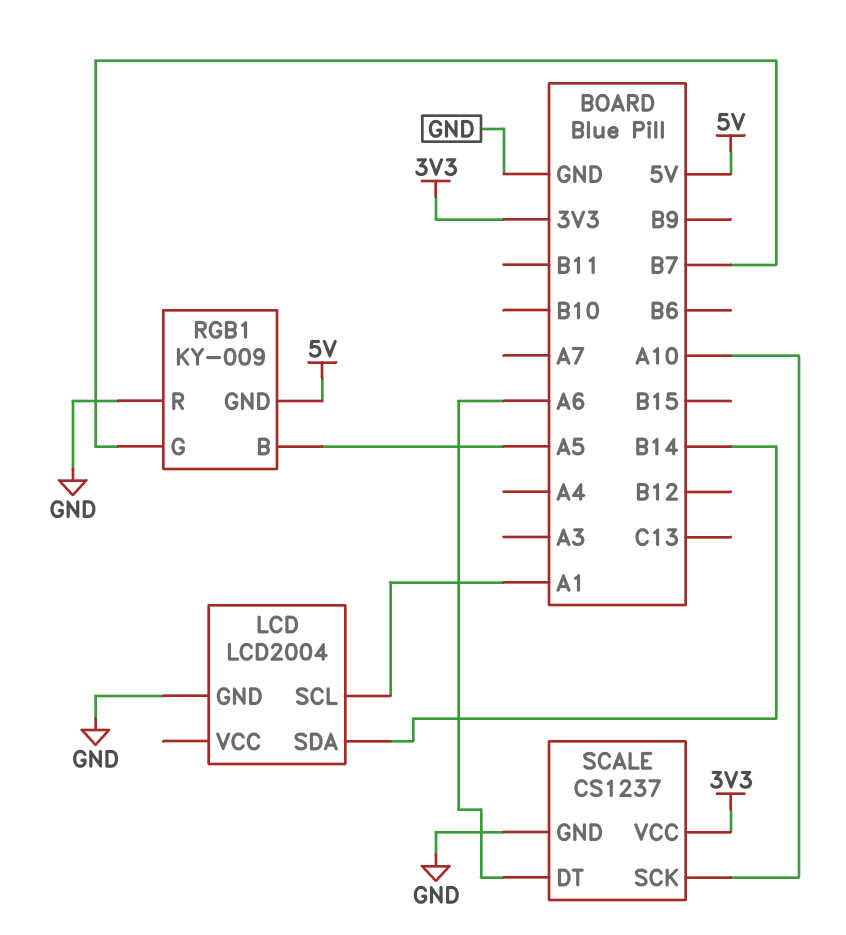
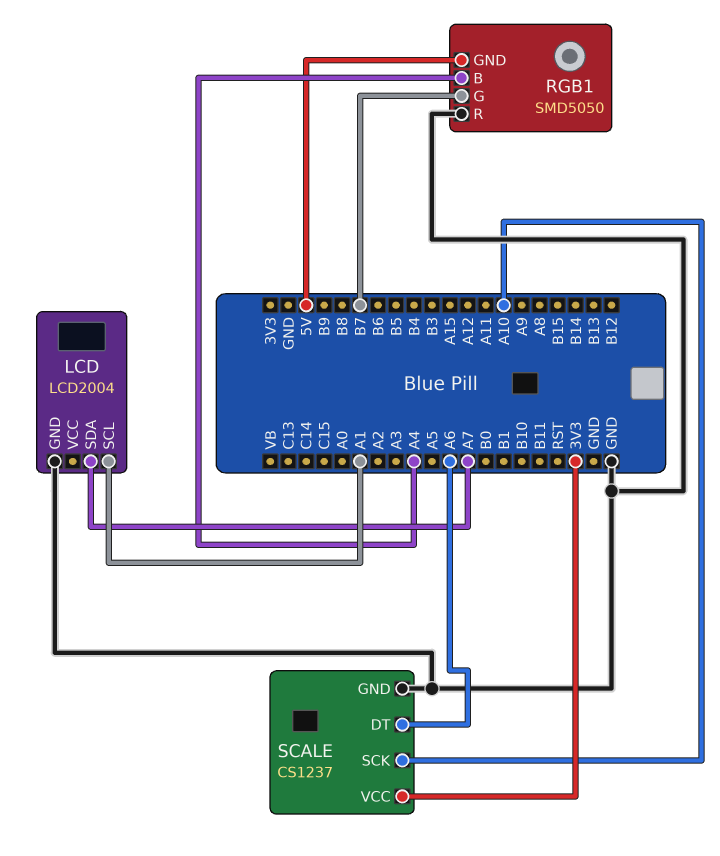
LCD pin SDA: B14 -> A7
RGB1: KY-009 -> SMD5050
RGB1 pin B: A5 -> A4

